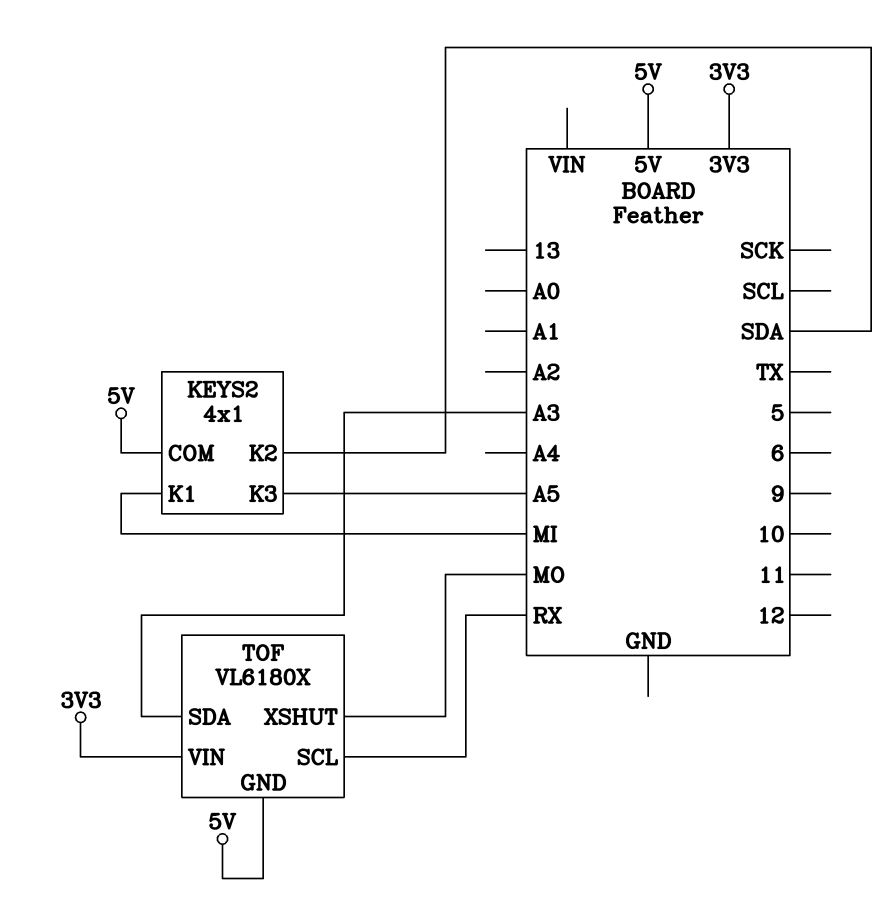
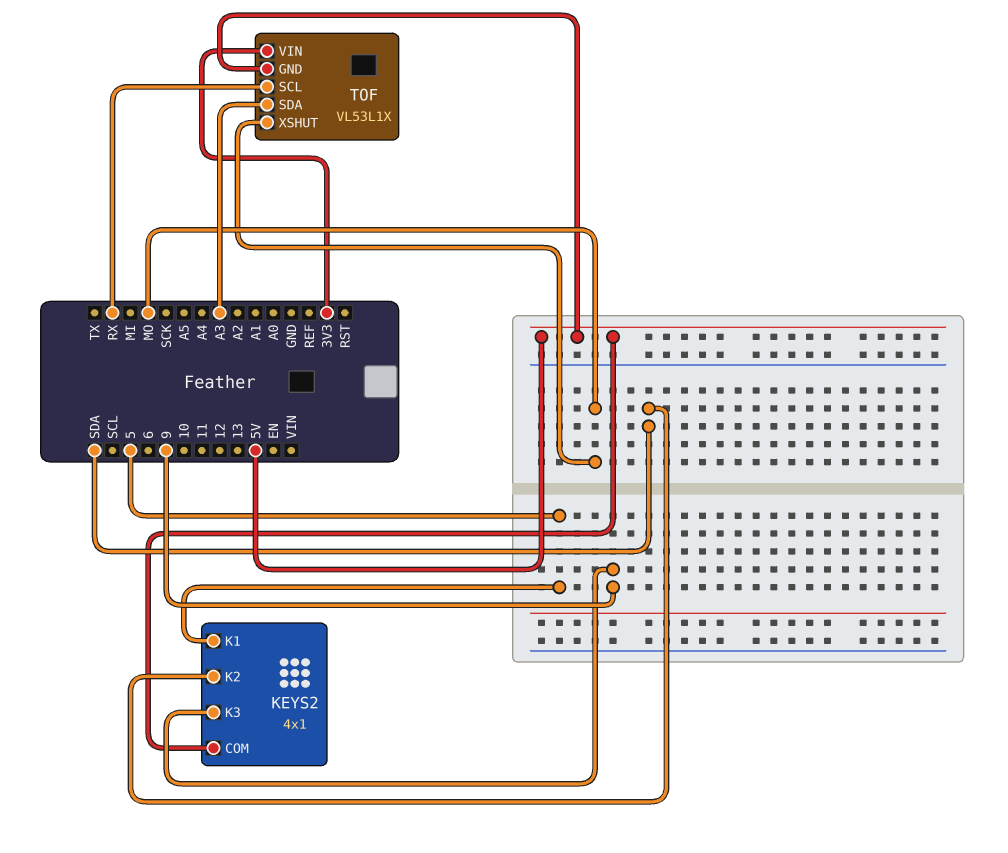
KEYS2 pin K1: MI -> 5
KEYS2 pin K3: A5 -> 9
TOF: VL6180X -> VL53L1X

